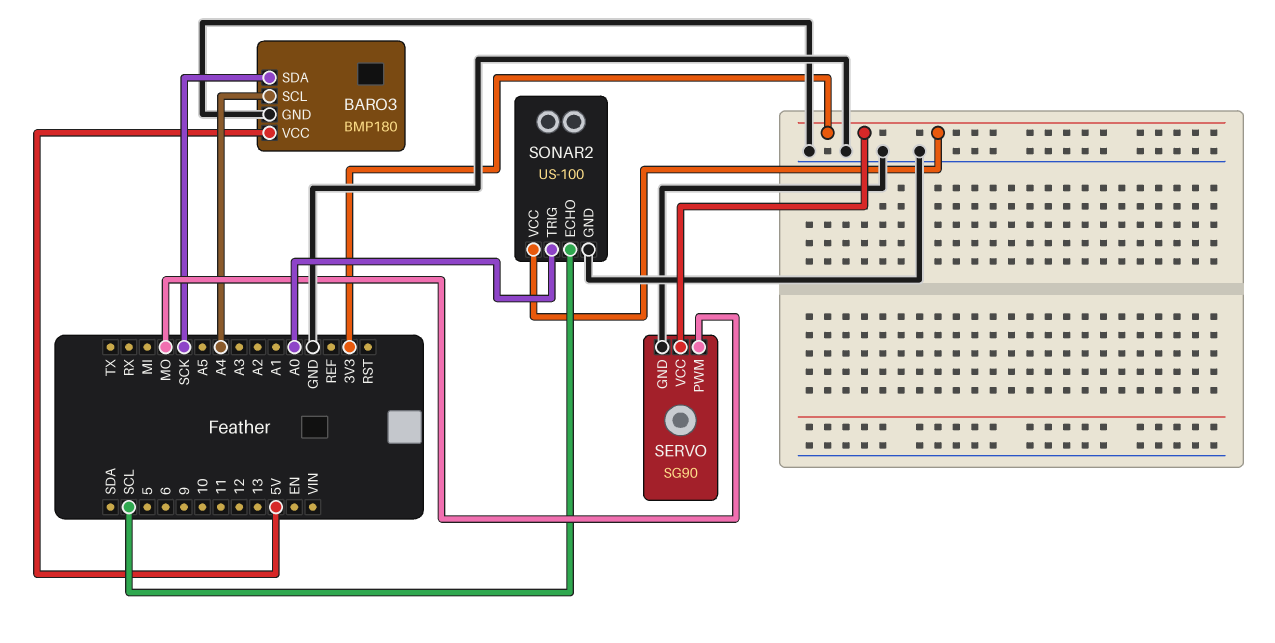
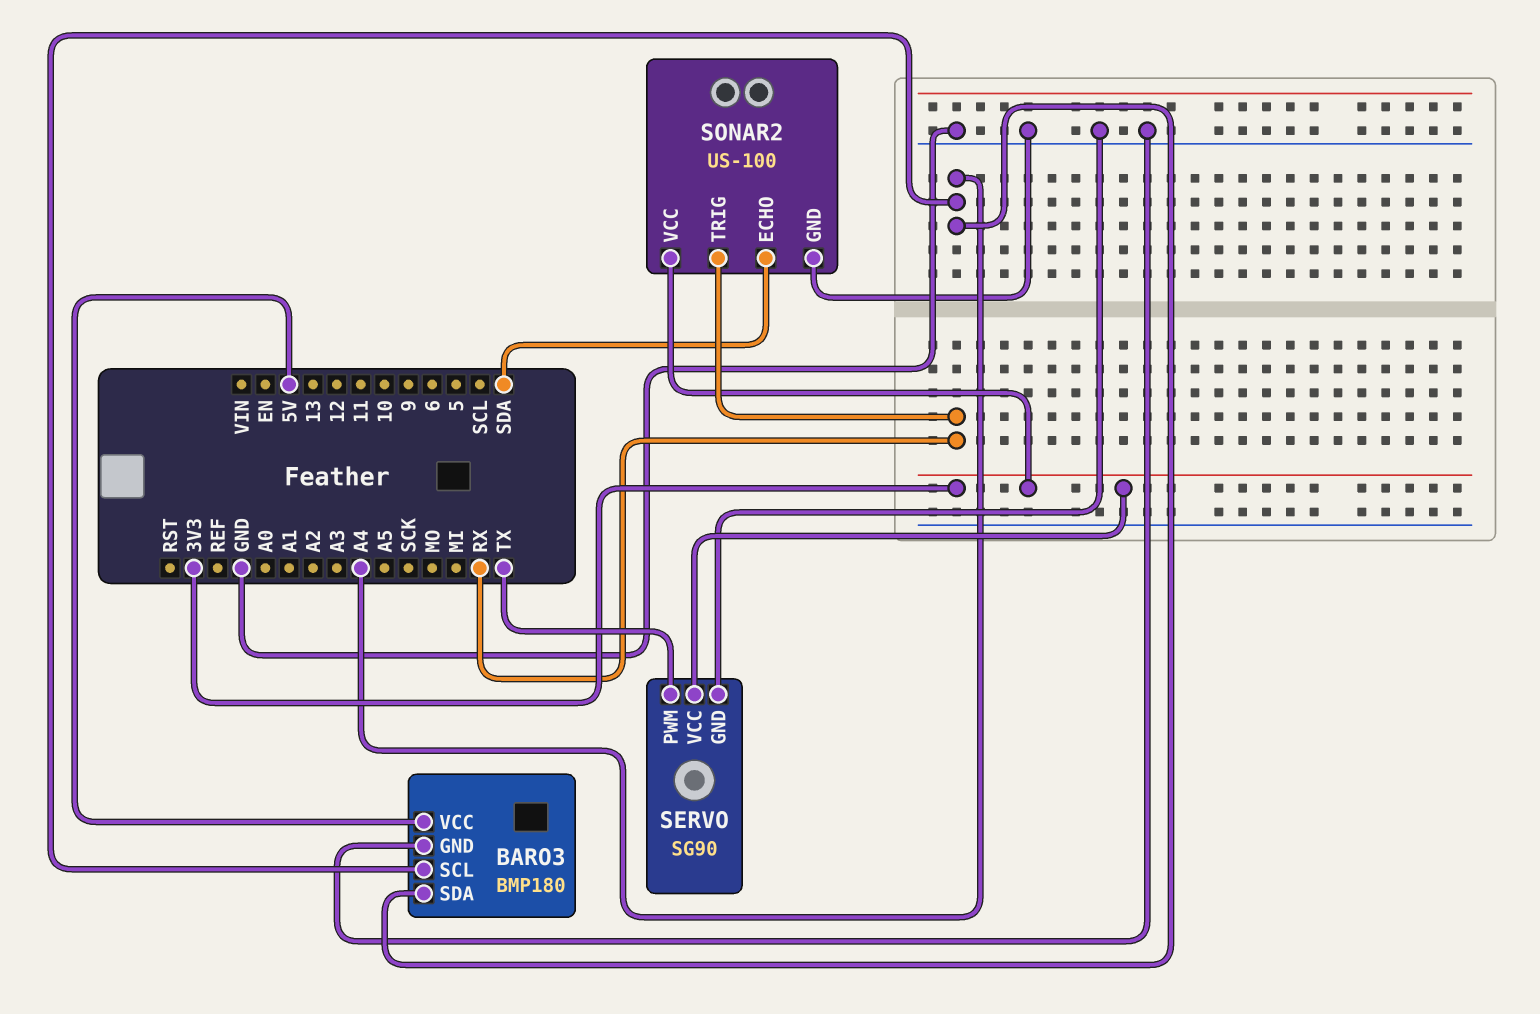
BARO3 pin SDA: SCK -> A4
SERVO pin PWM: MO -> TX
SONAR2 pin ECHO: SCL -> SDA
SONAR2 pin TRIG: A0 -> RX

